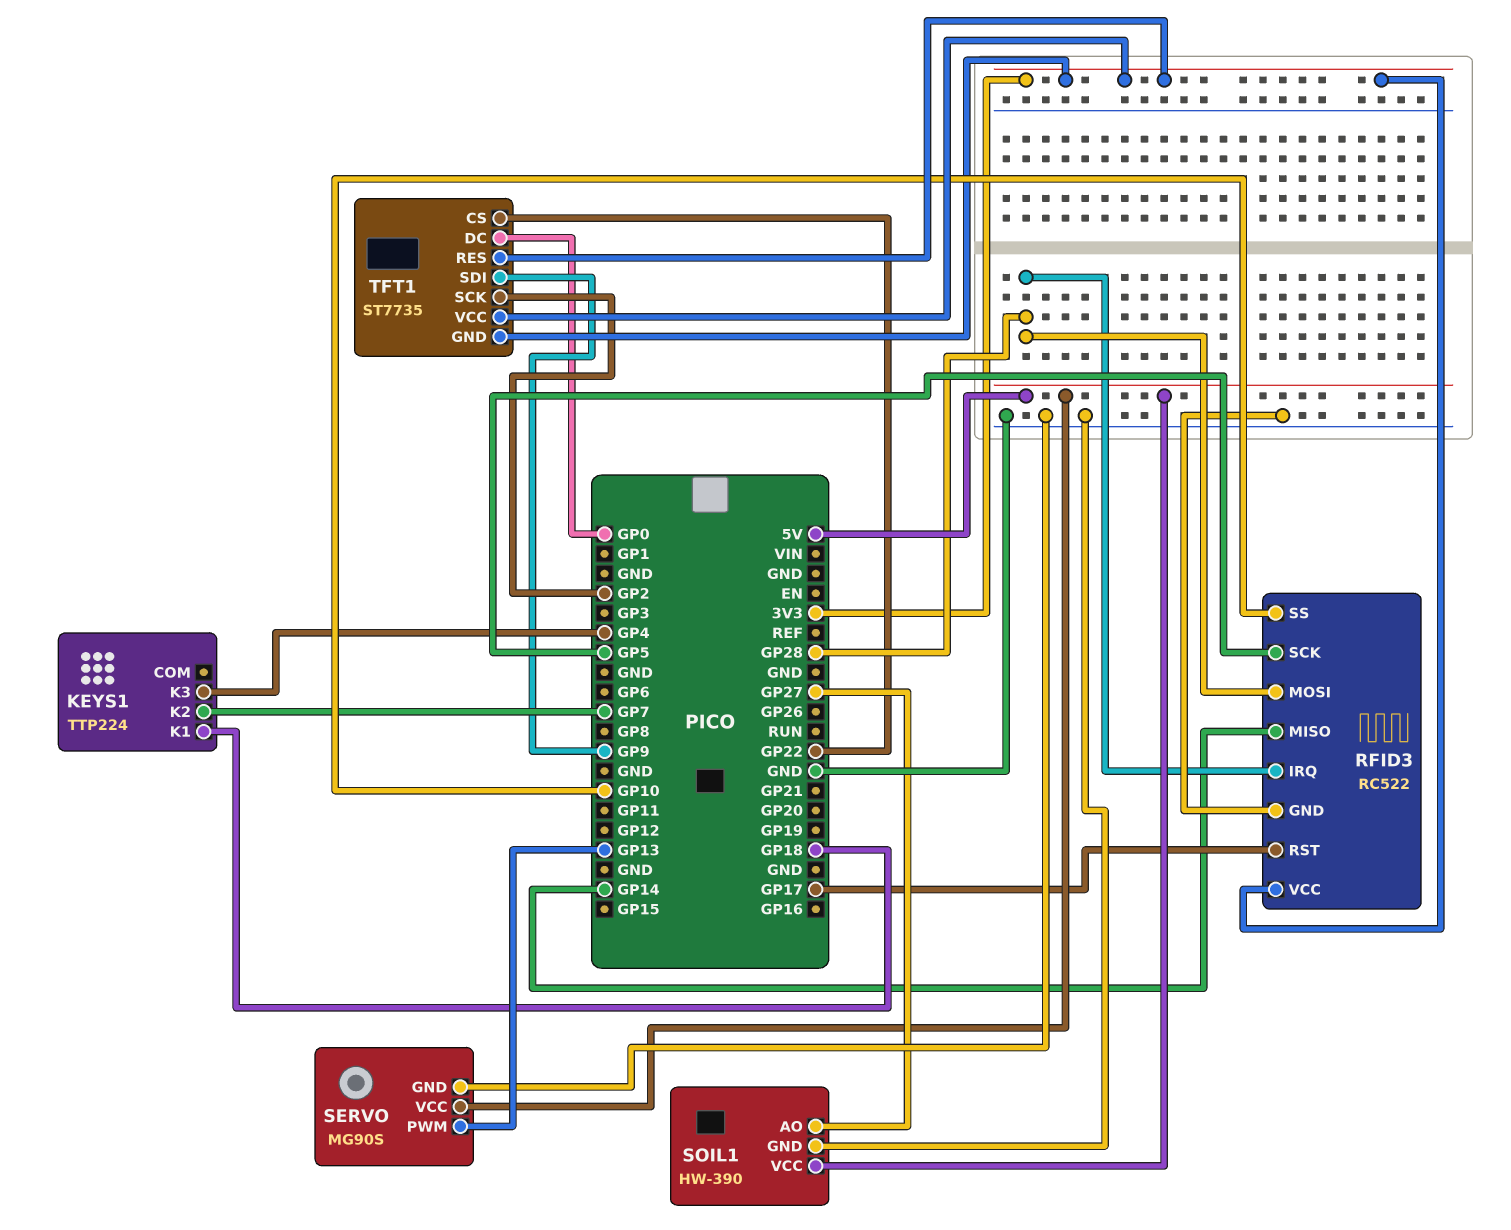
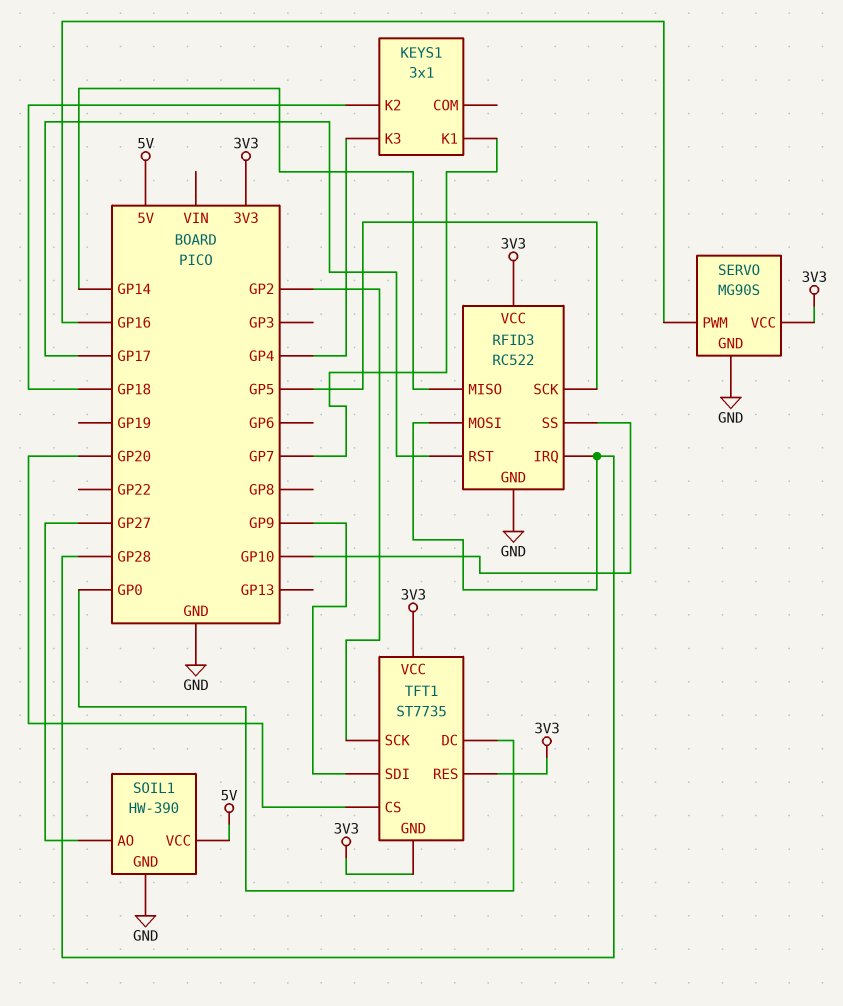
KEYS1: TTP224 -> 3x1
KEYS1 pin K1: GP18 -> GP7
KEYS1 pin K2: GP7 -> GP18
SERVO pin PWM: GP13 -> GP16
SERVO pin VCC: 5V -> 3V3
TFT1 pin CS: GP22 -> GP20

